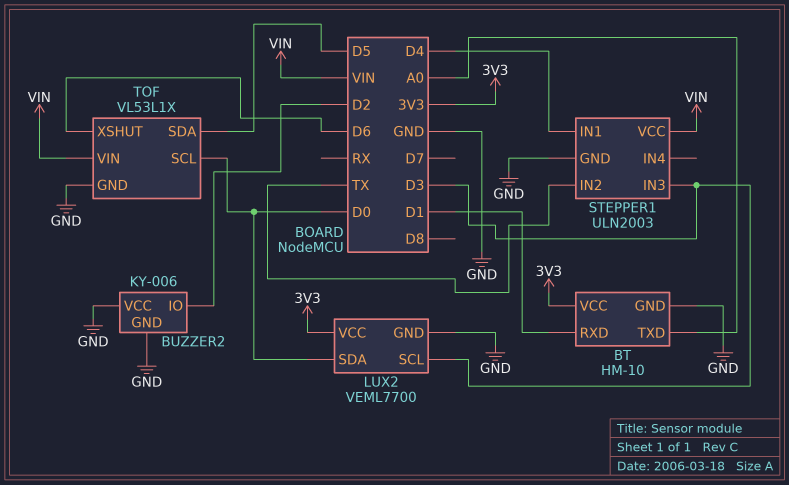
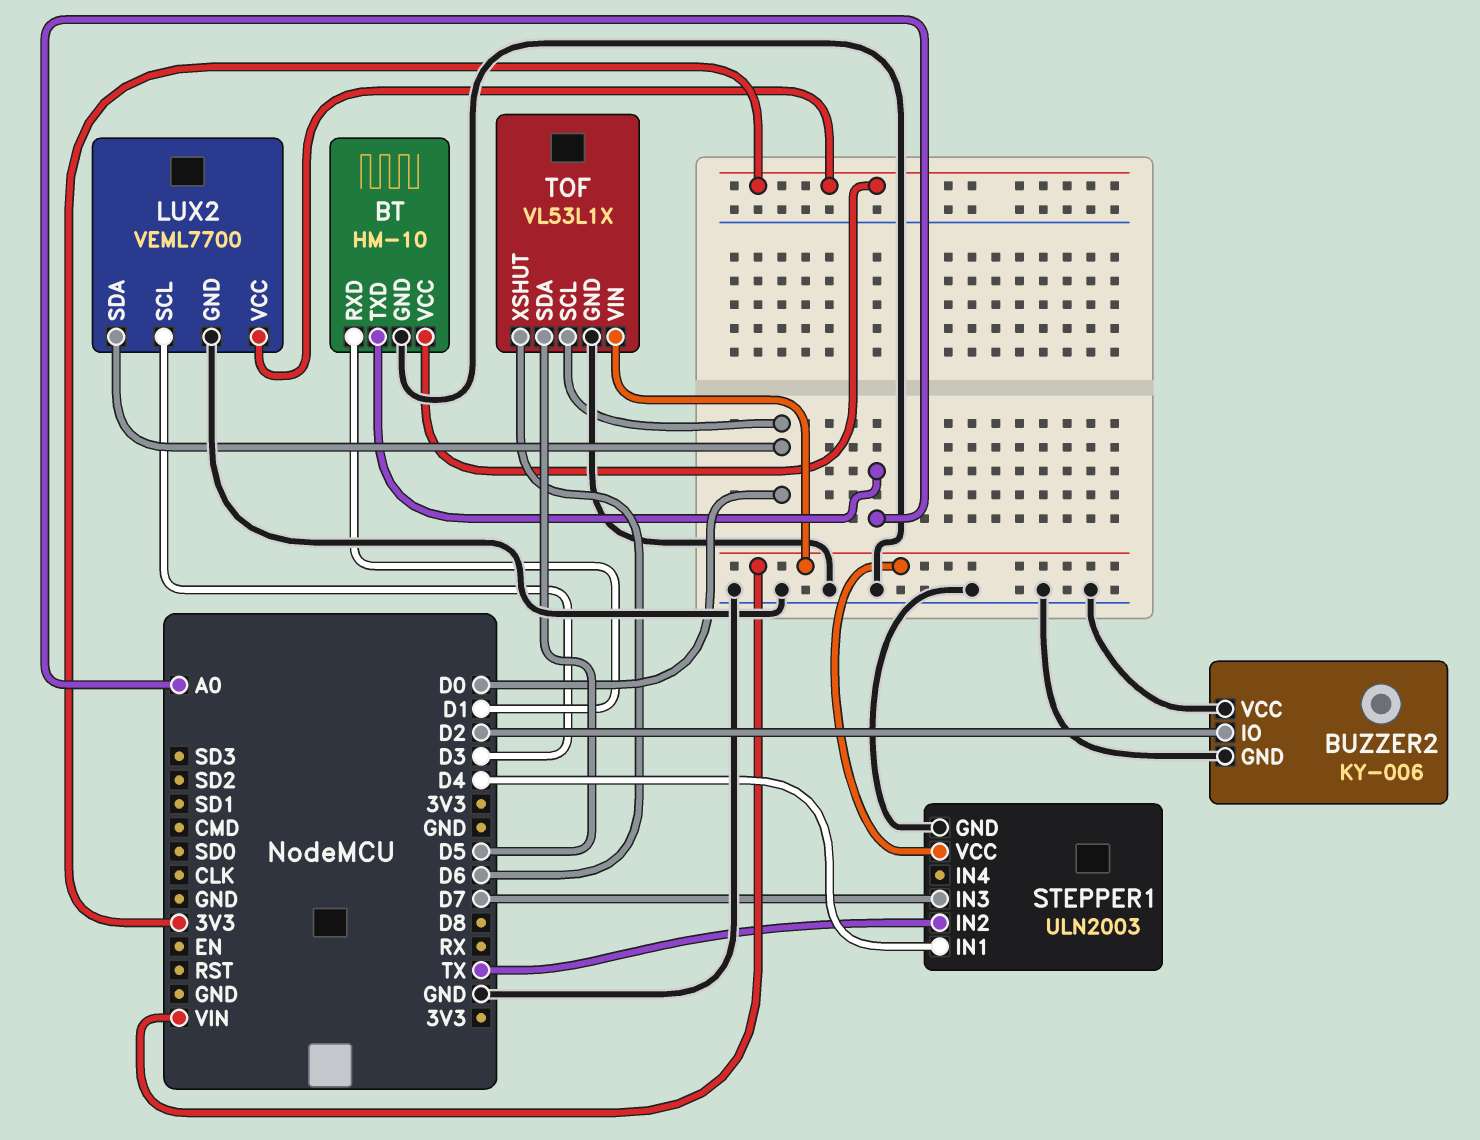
STEPPER1 pin IN3: D3 -> D7

